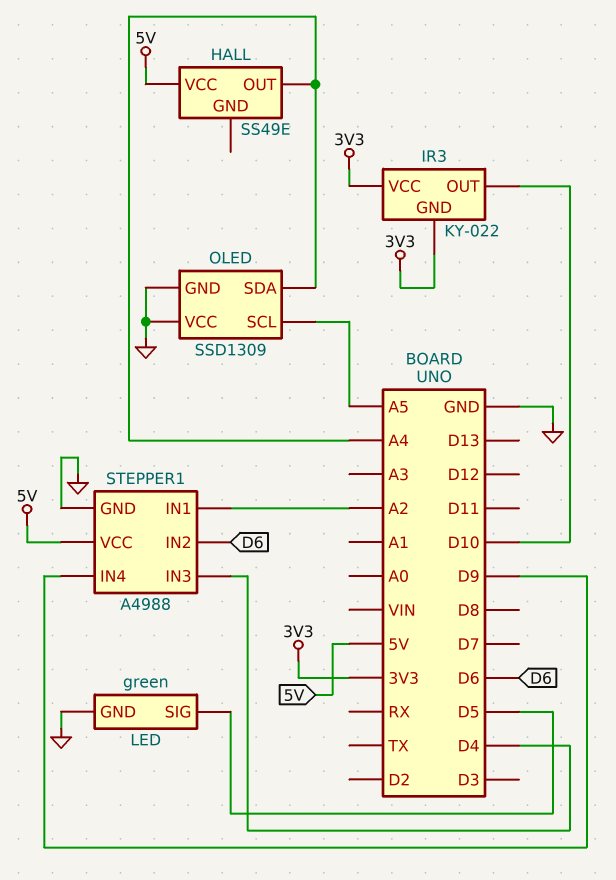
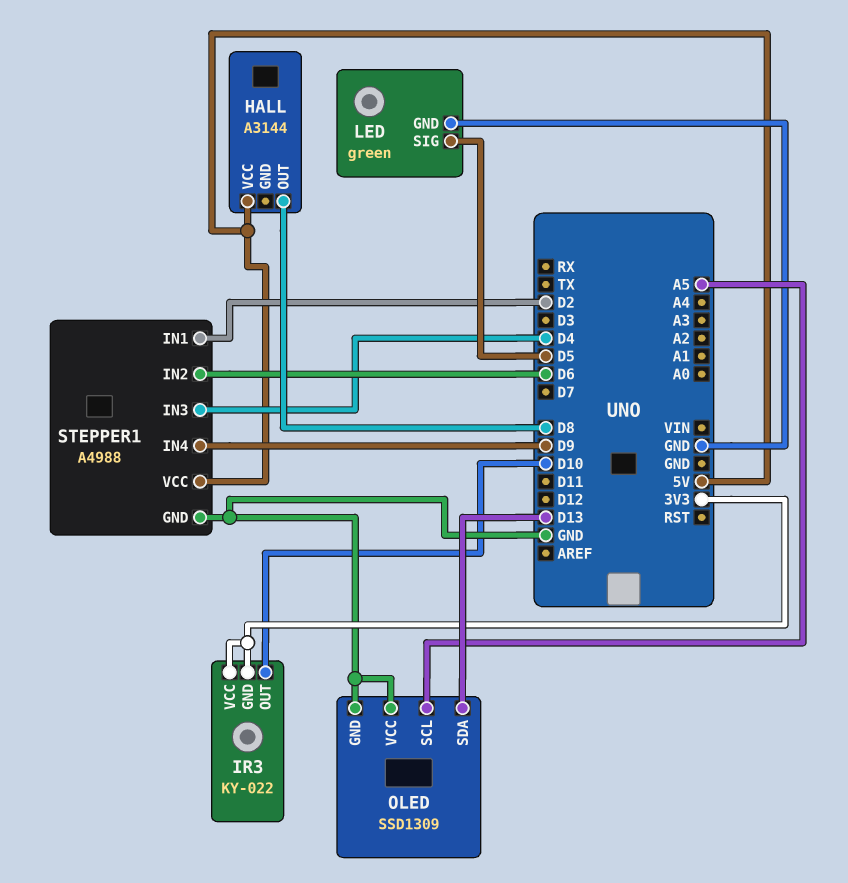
HALL: SS49E -> A3144
HALL pin OUT: A4 -> D8
OLED pin SDA: A4 -> D13
STEPPER1 pin IN1: A2 -> D2

